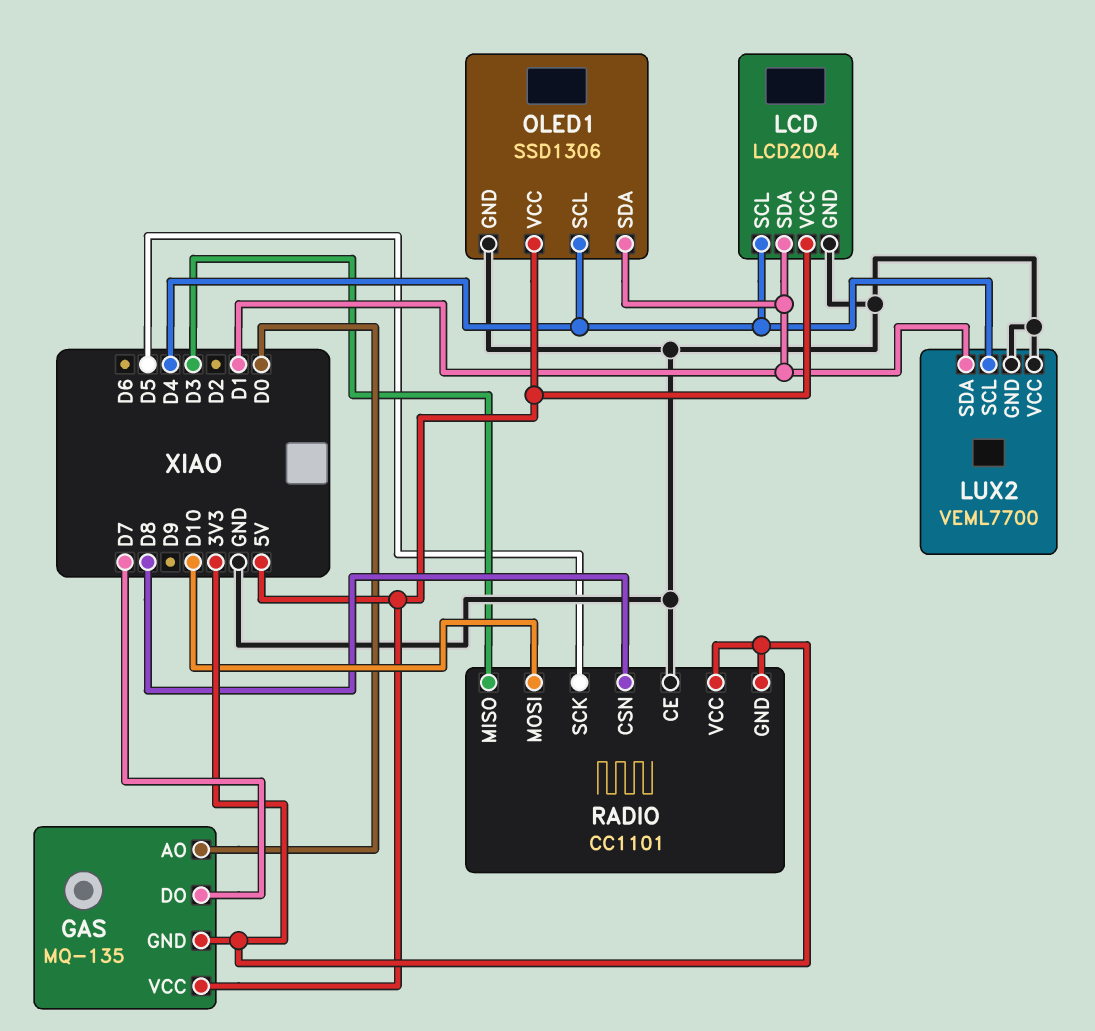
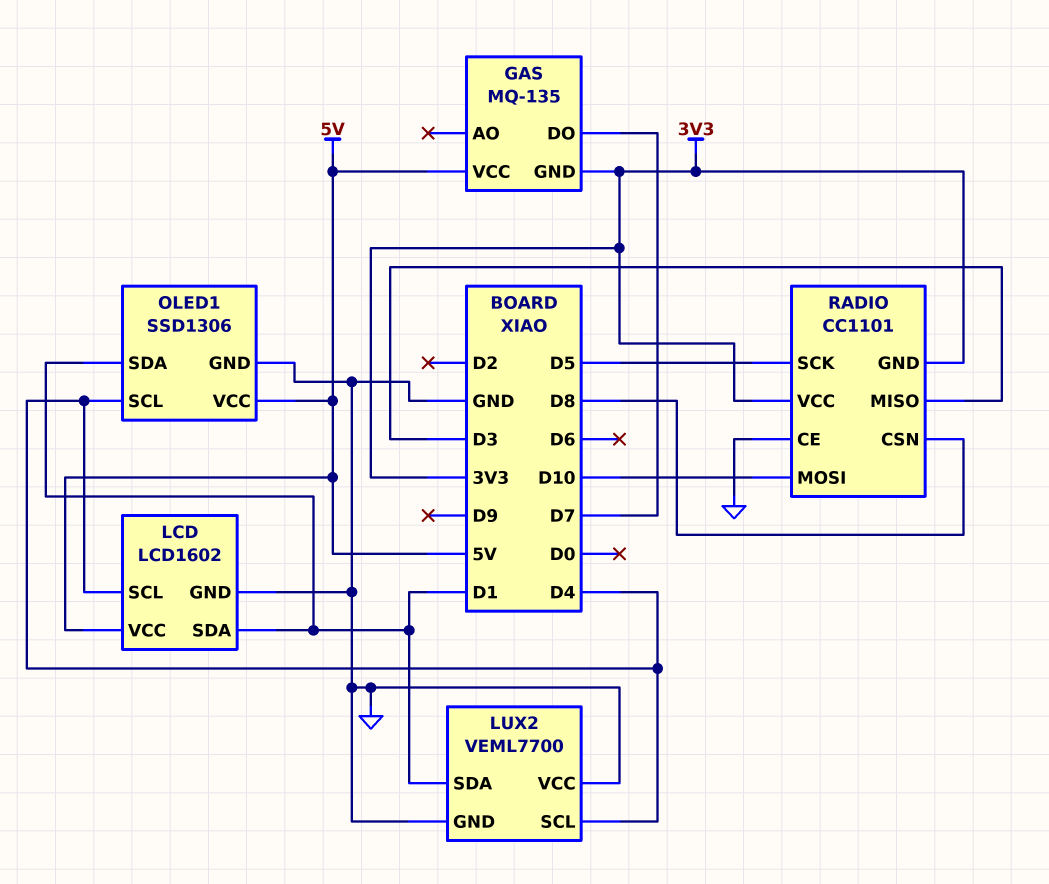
GAS pin AO: D0 -> none
LCD: LCD2004 -> LCD1602

